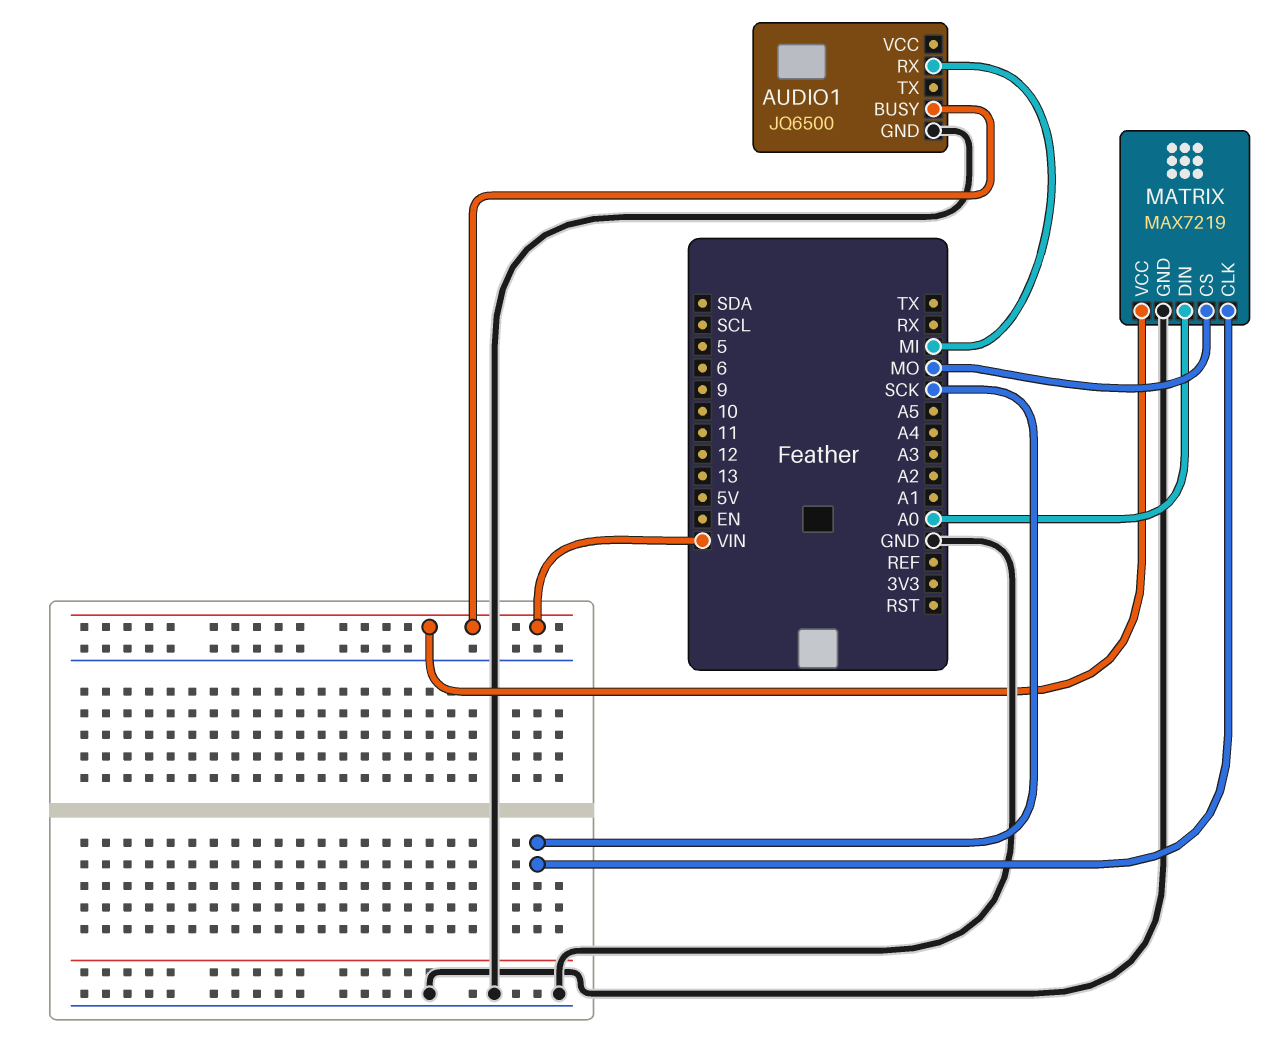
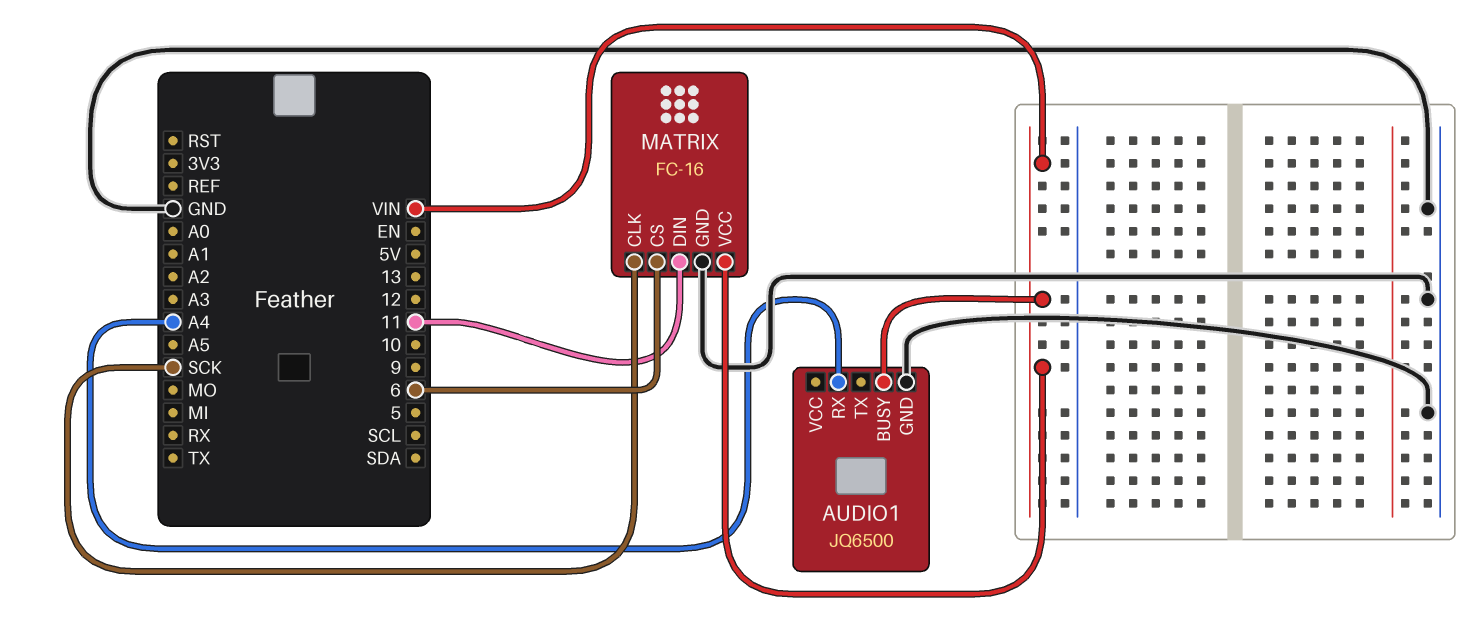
AUDIO1 pin RX: MI -> A4
MATRIX: MAX7219 -> FC-16
MATRIX pin CS: MO -> 6
MATRIX pin DIN: A0 -> 11

